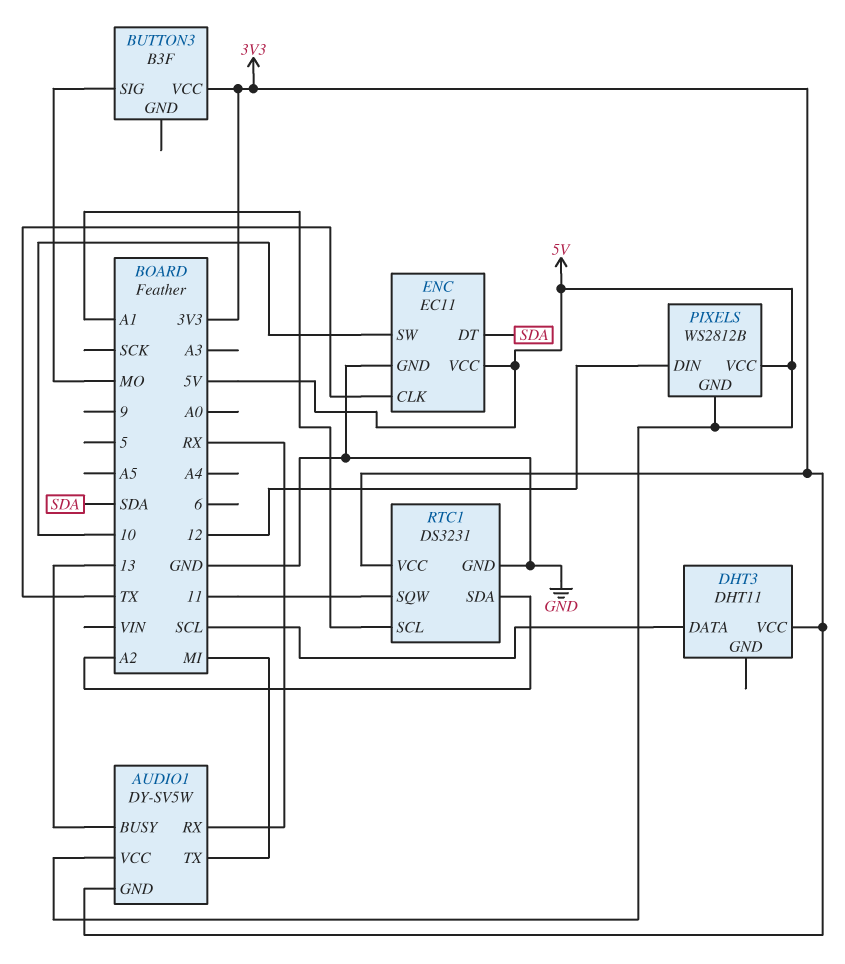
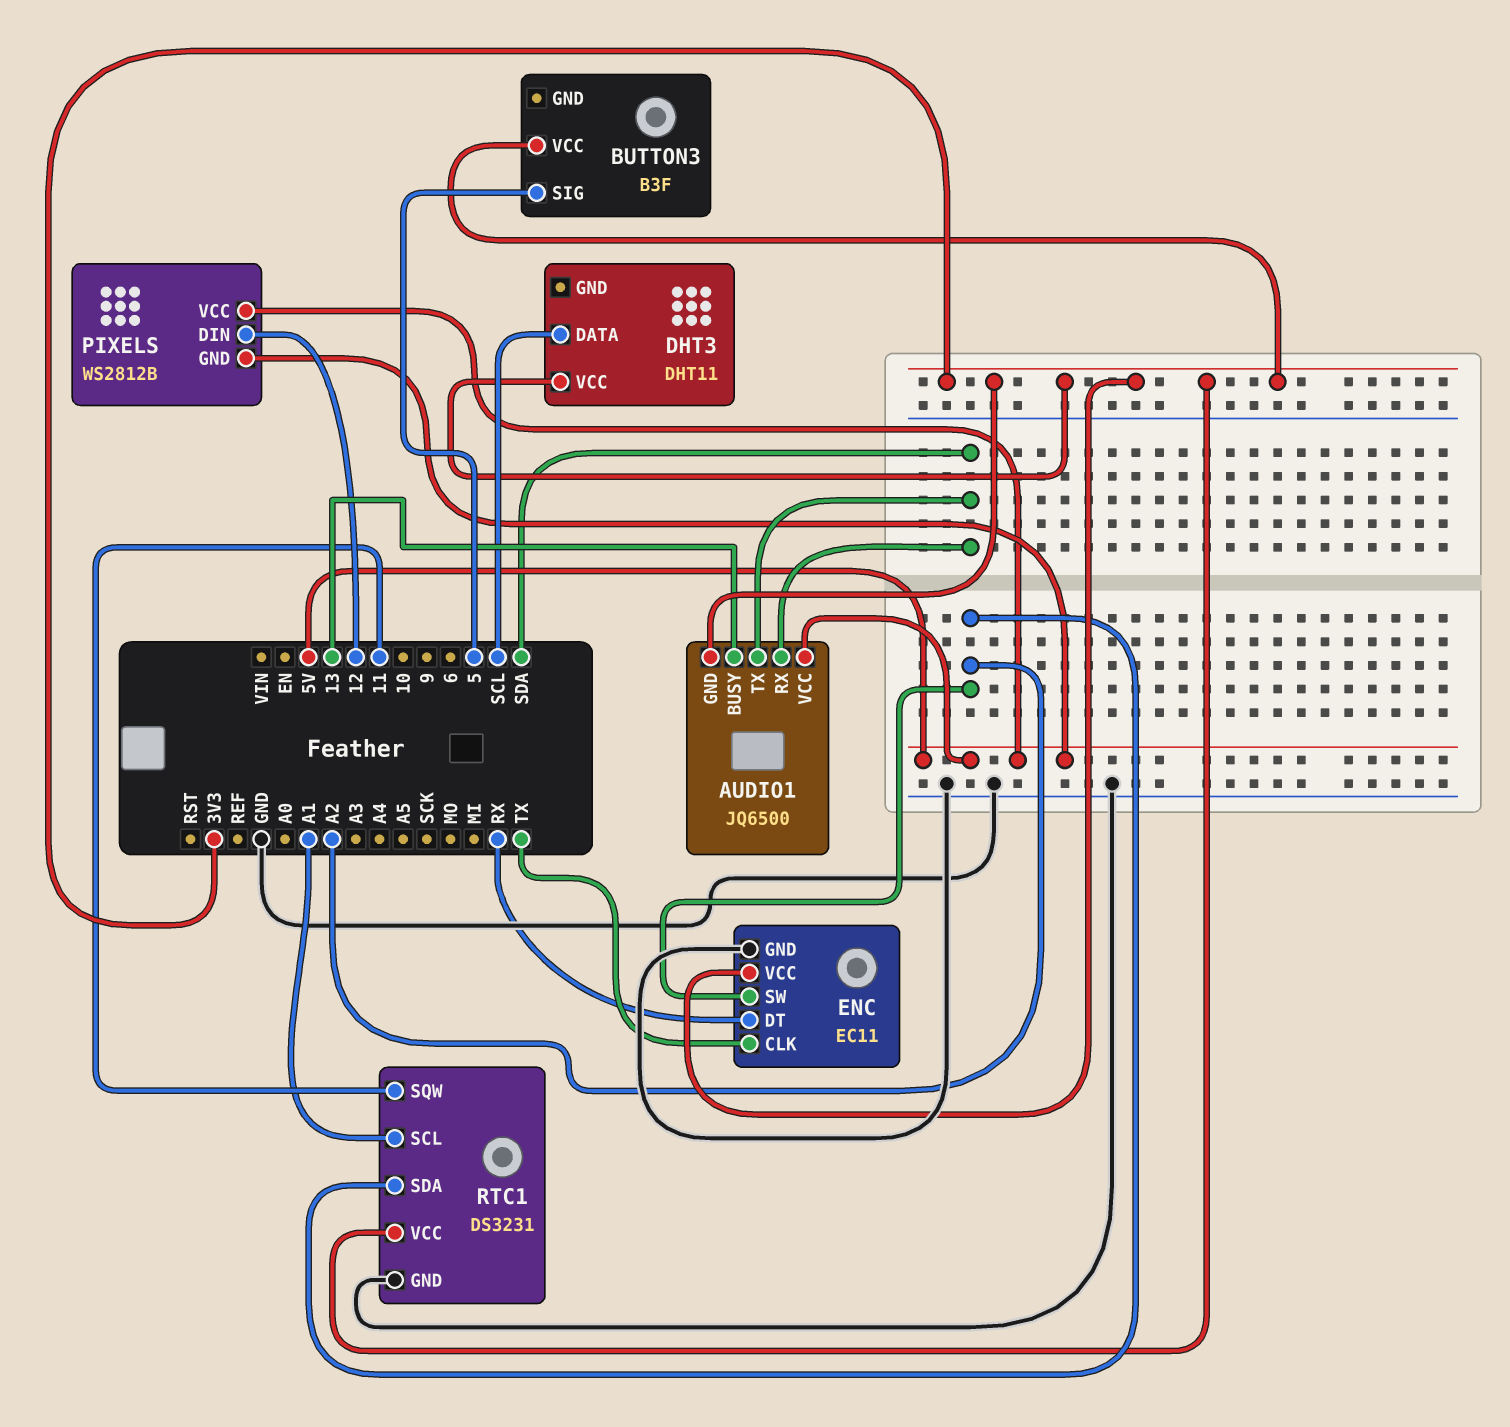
AUDIO1: DY-SV5W -> JQ6500
AUDIO1 pin RX: RX -> SDA
AUDIO1 pin TX: MI -> SDA
BUTTON3 pin SIG: MO -> 5
ENC pin DT: SDA -> RX
ENC pin SW: 10 -> A2
ENC pin VCC: 5V -> 3V3

